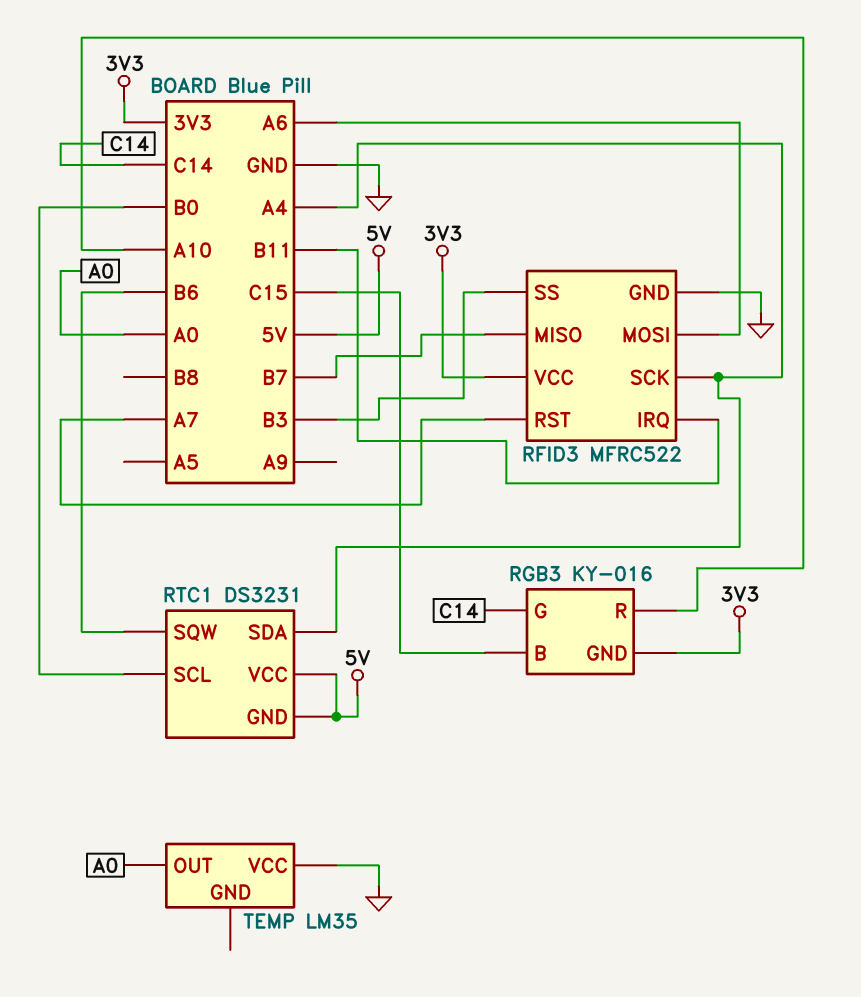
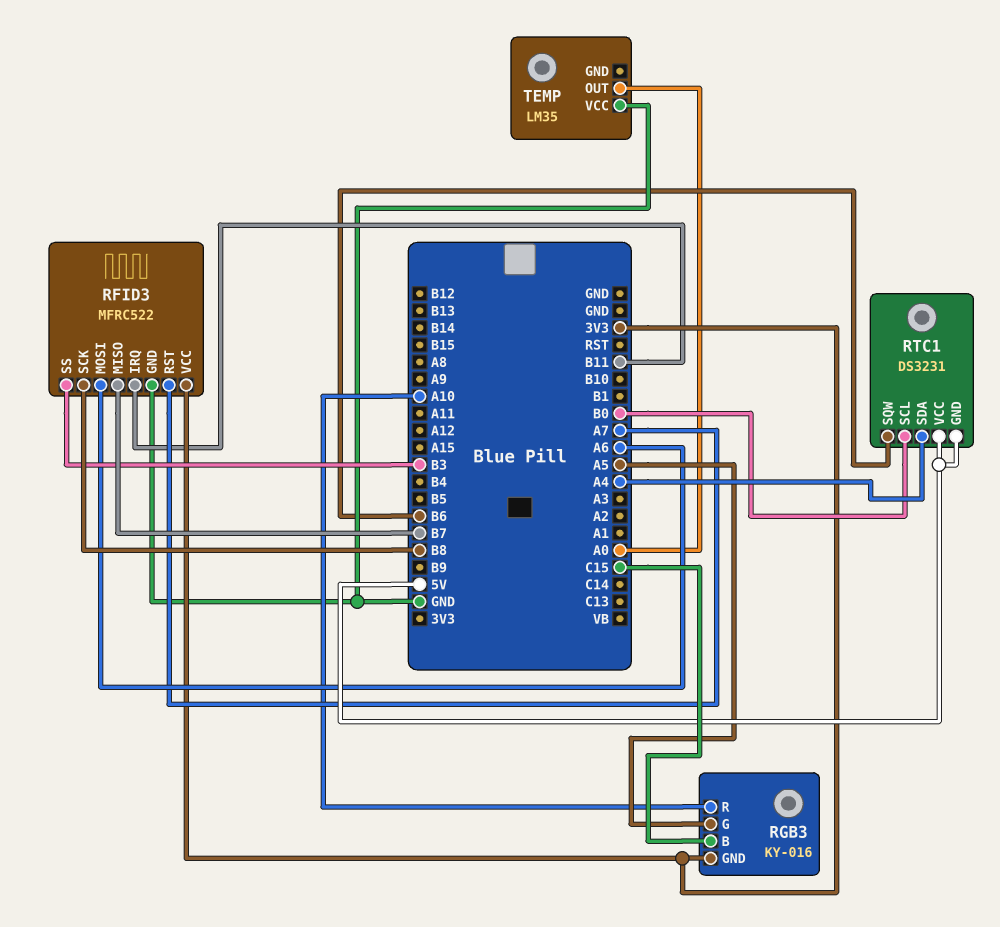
RFID3 pin SCK: A4 -> B8
RGB3 pin G: C14 -> A5

